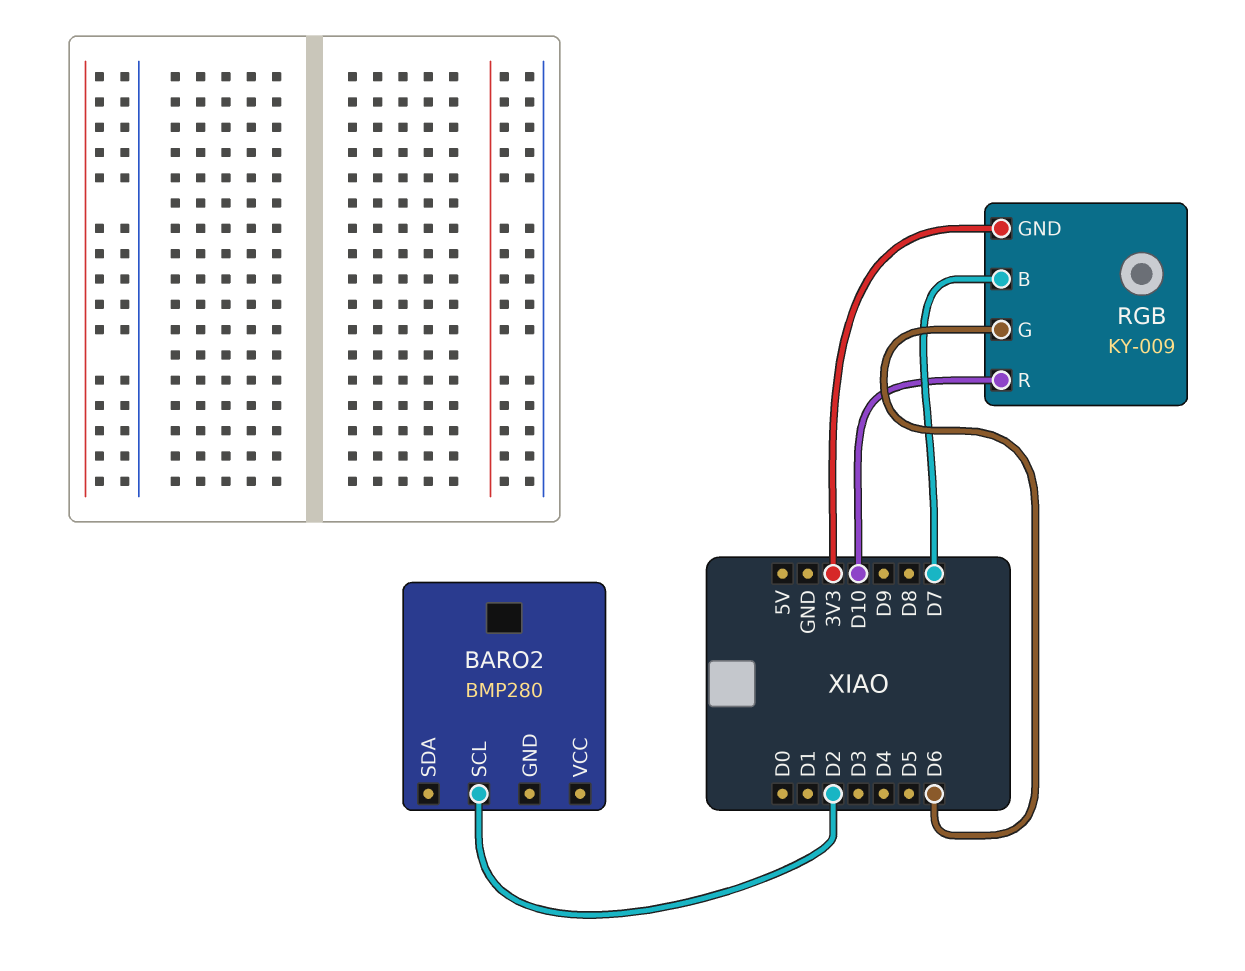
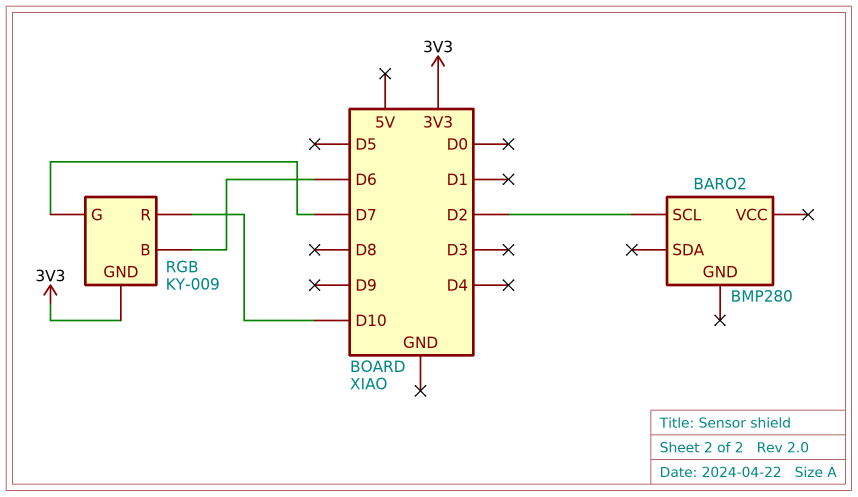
RGB pin B: D7 -> D6
RGB pin G: D6 -> D7

